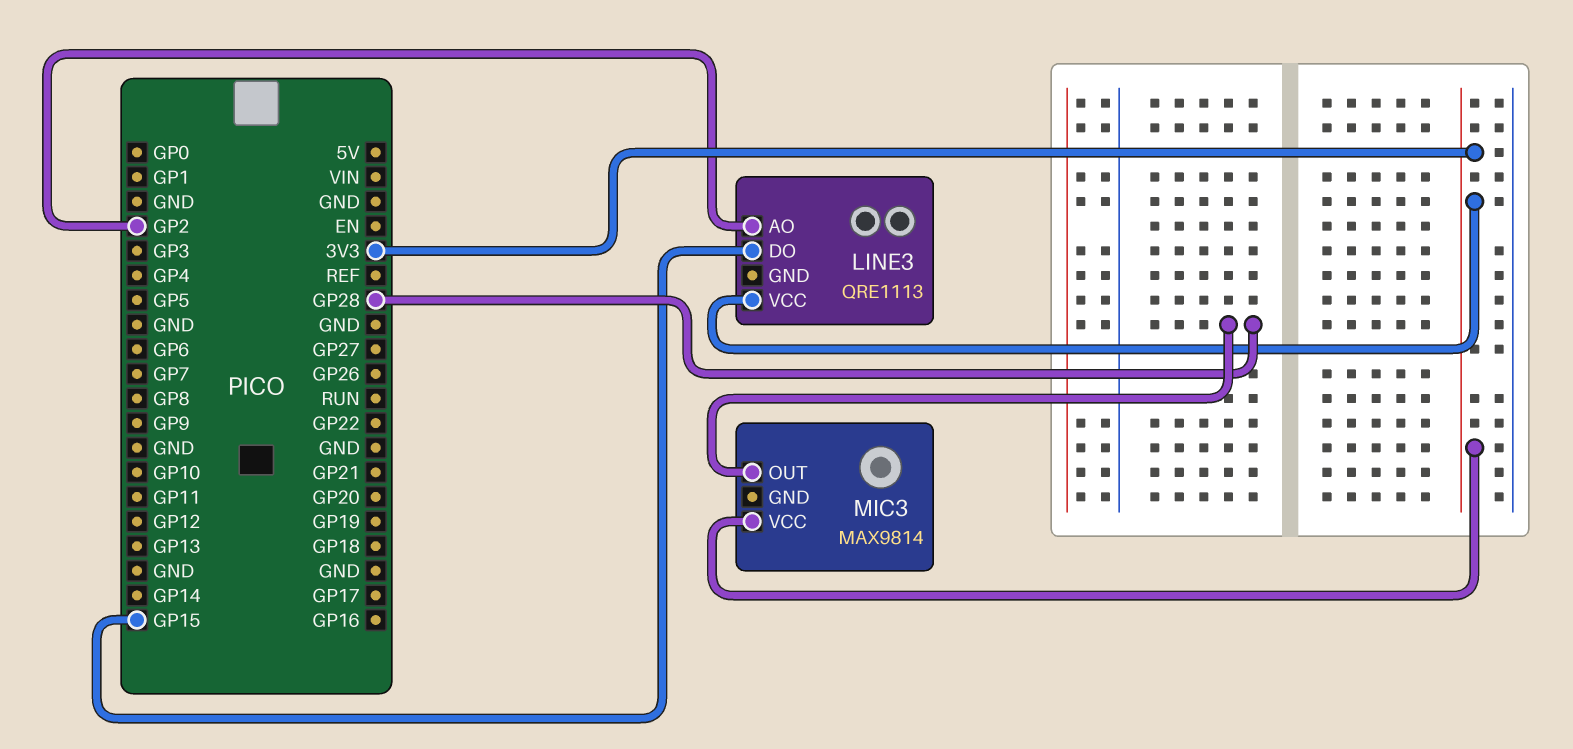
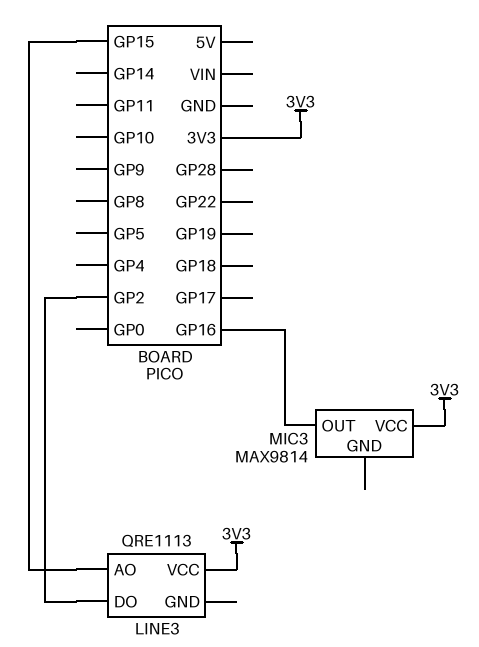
LINE3 pin AO: GP2 -> GP15
LINE3 pin DO: GP15 -> GP2
MIC3 pin OUT: GP28 -> GP16

